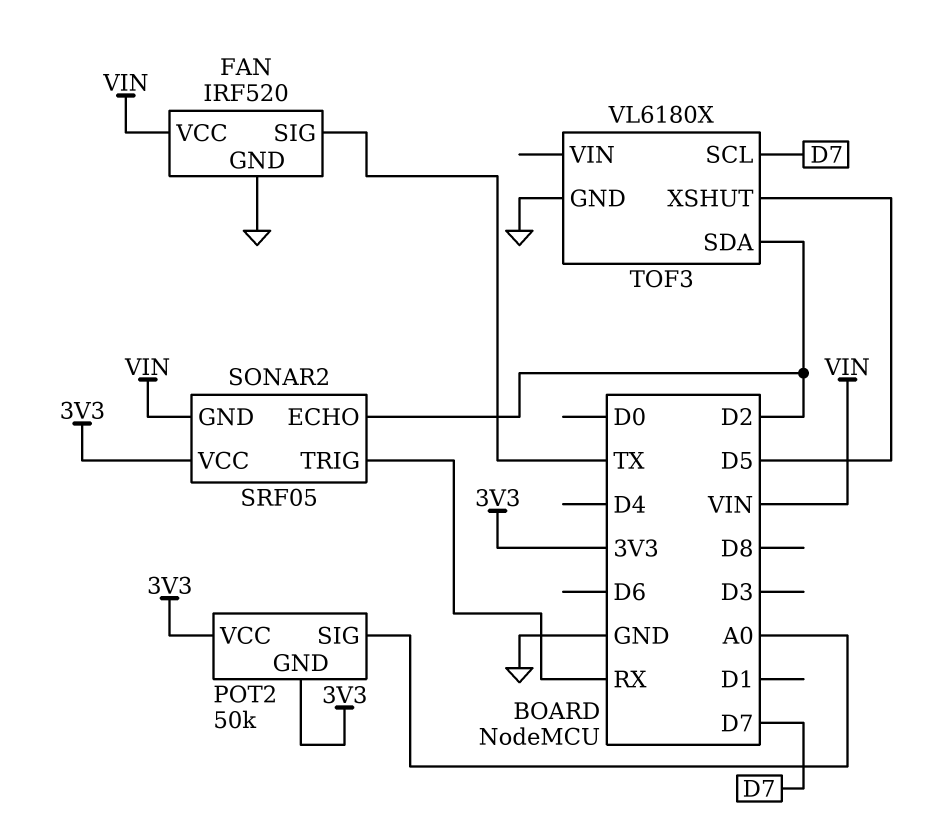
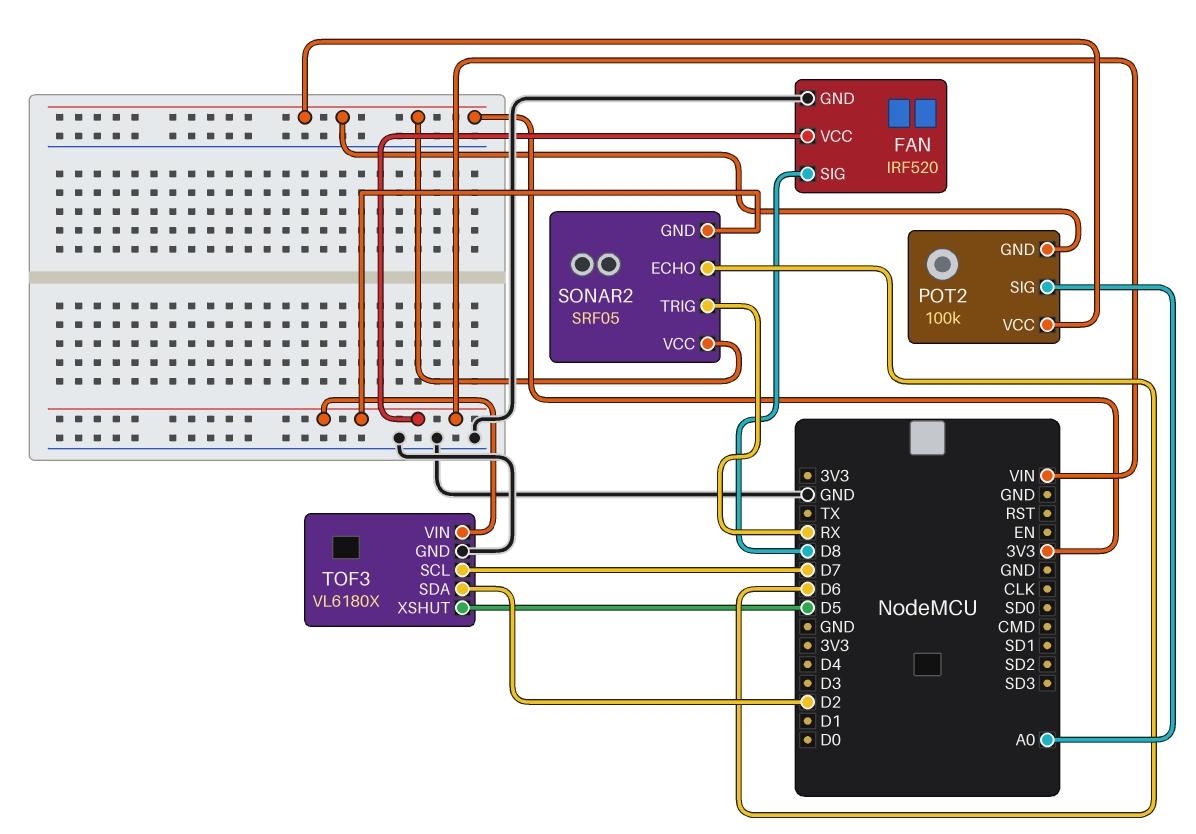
FAN pin SIG: TX -> D8
POT2: 50k -> 100k
SONAR2 pin ECHO: D2 -> D6
TOF3 pin VIN: none -> VIN

